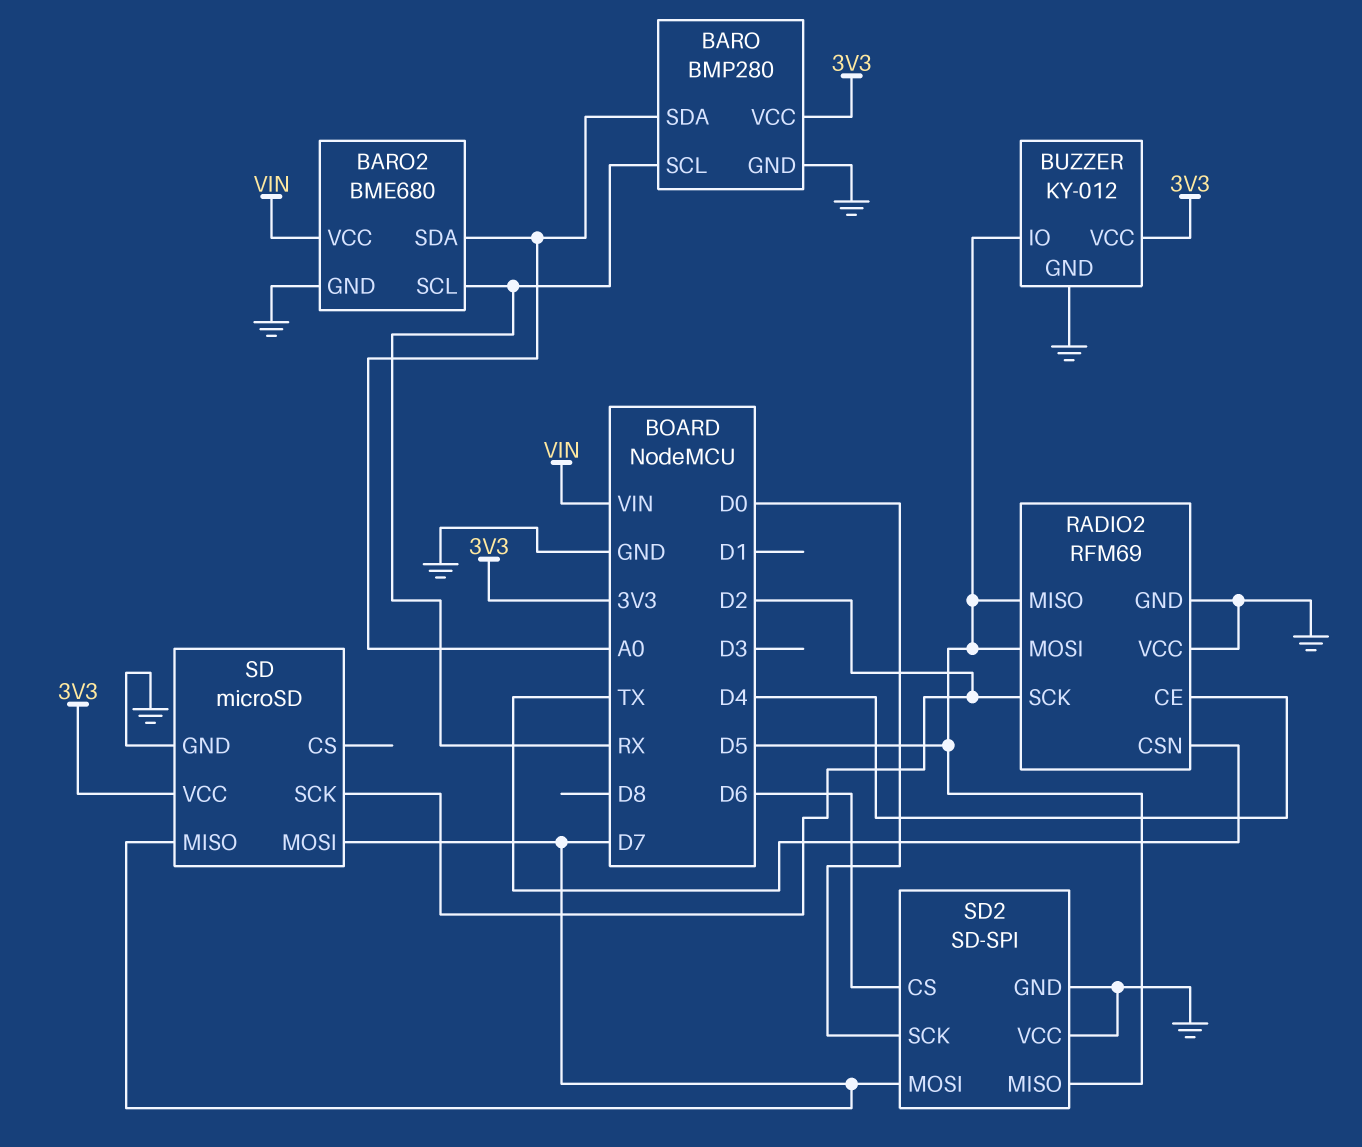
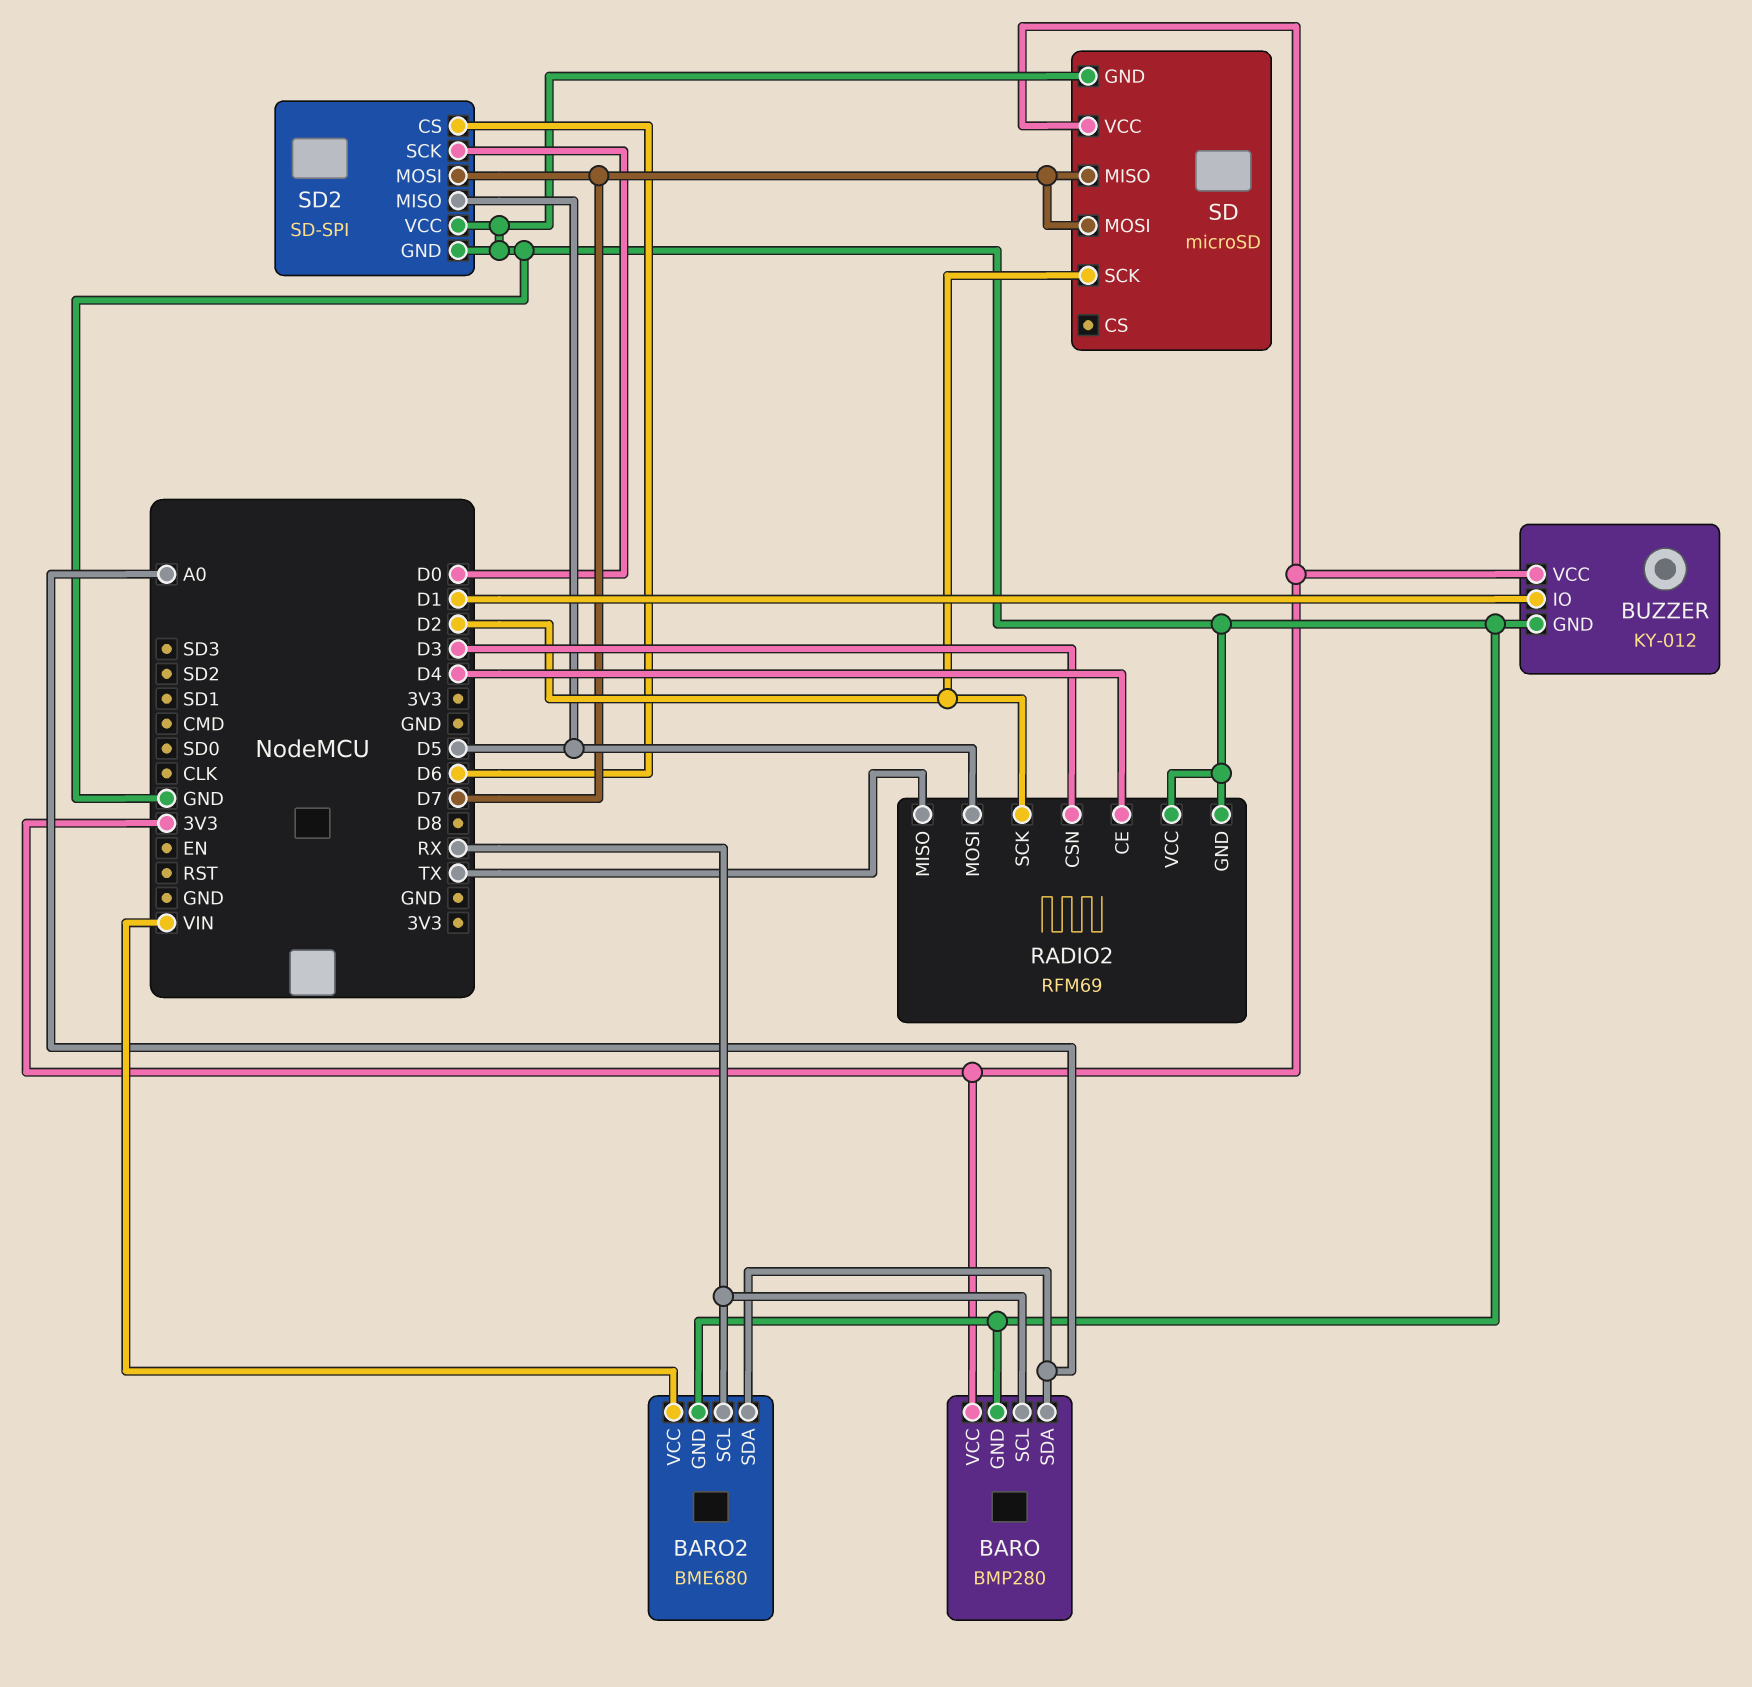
BUZZER pin IO: D5 -> D1
RADIO2 pin CSN: TX -> D3
RADIO2 pin MISO: D5 -> TX

